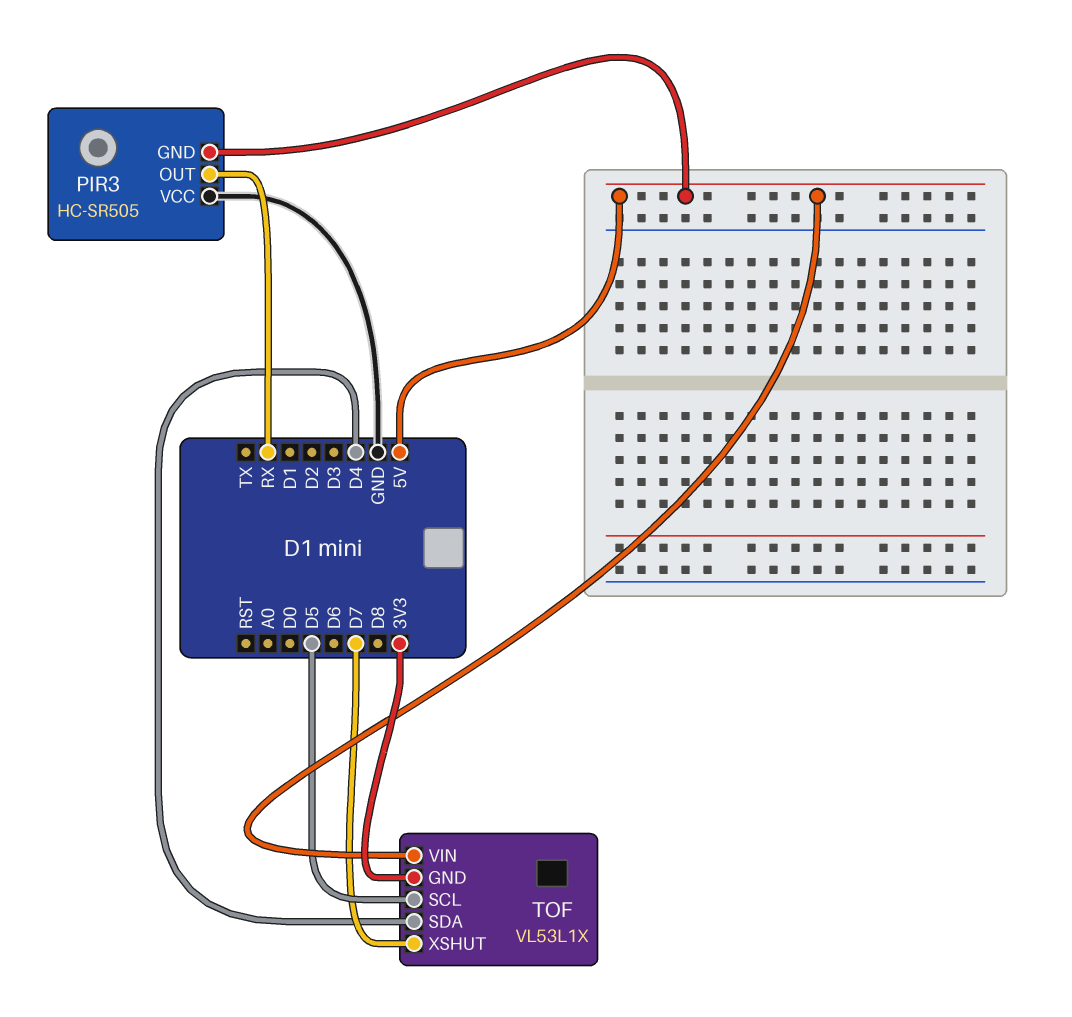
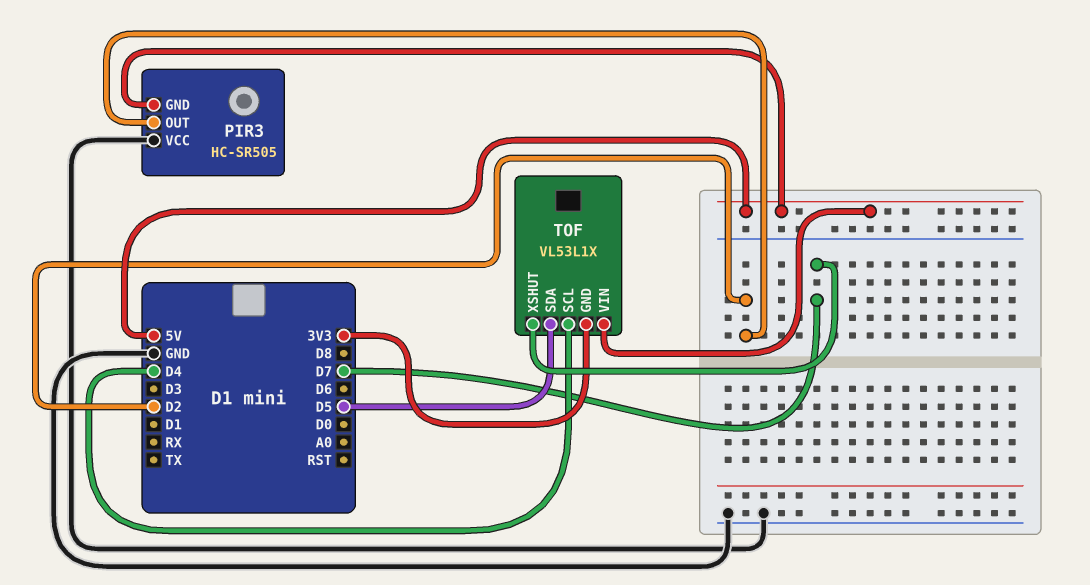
PIR3 pin OUT: RX -> D2
TOF pin SCL: D5 -> D4
TOF pin SDA: D4 -> D5

